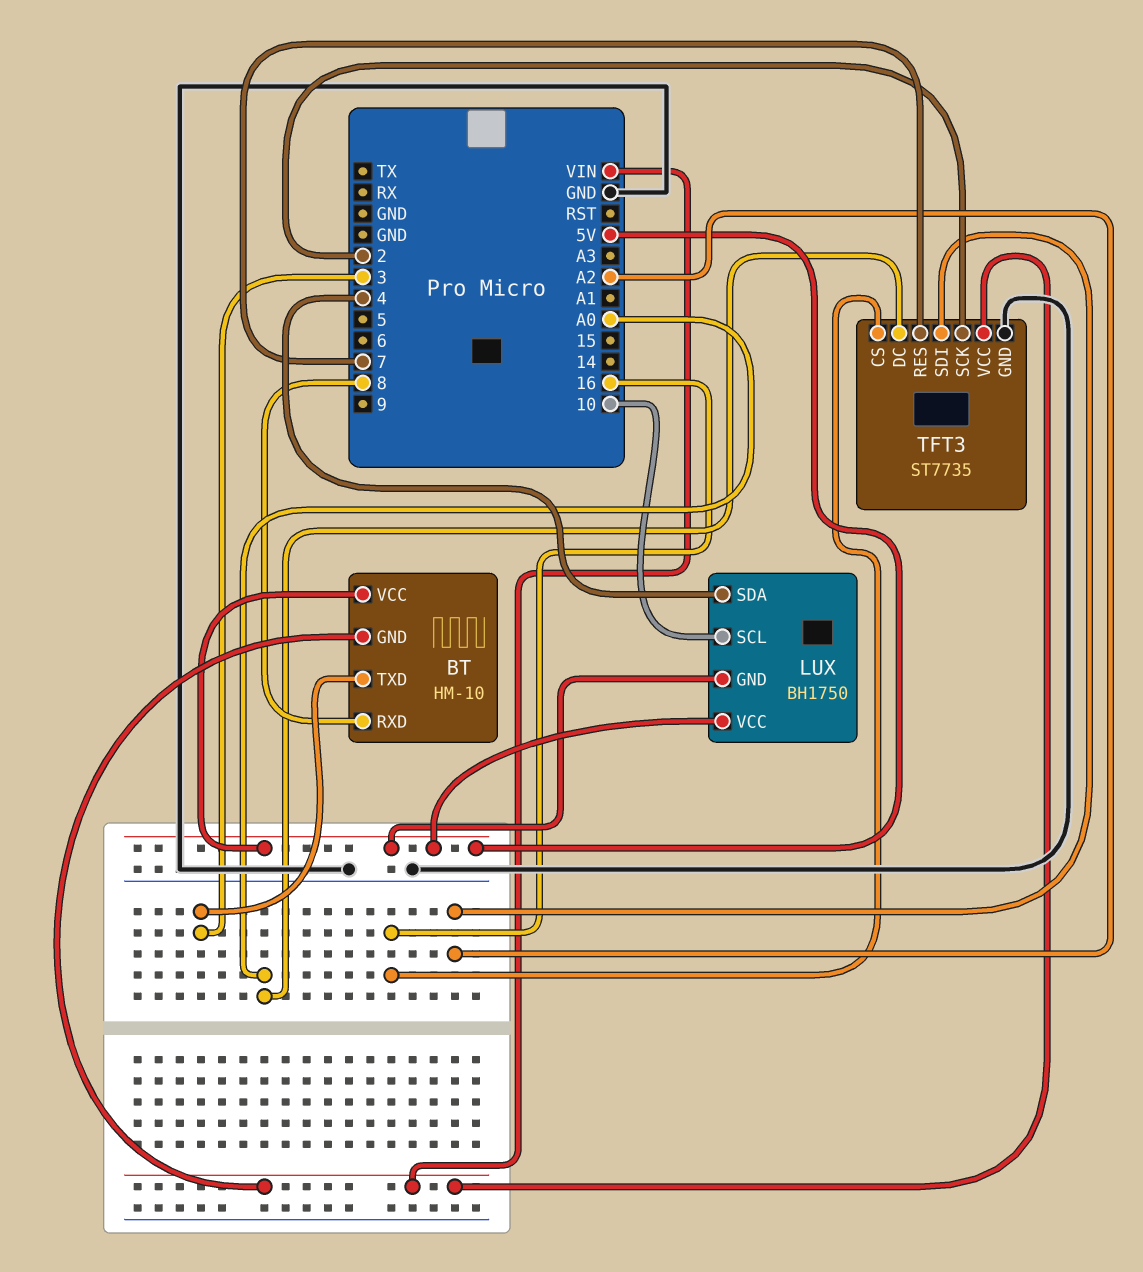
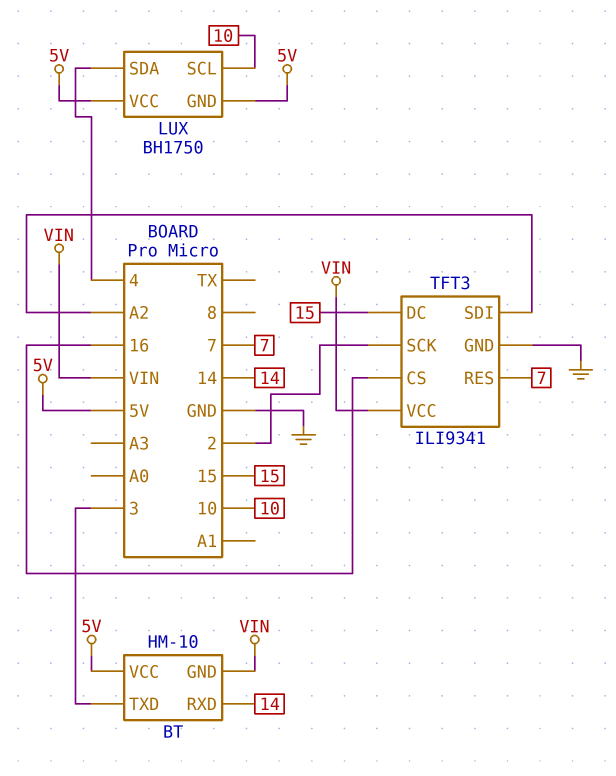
BT pin RXD: 8 -> 14
TFT3: ST7735 -> ILI9341
TFT3 pin DC: A0 -> 15

